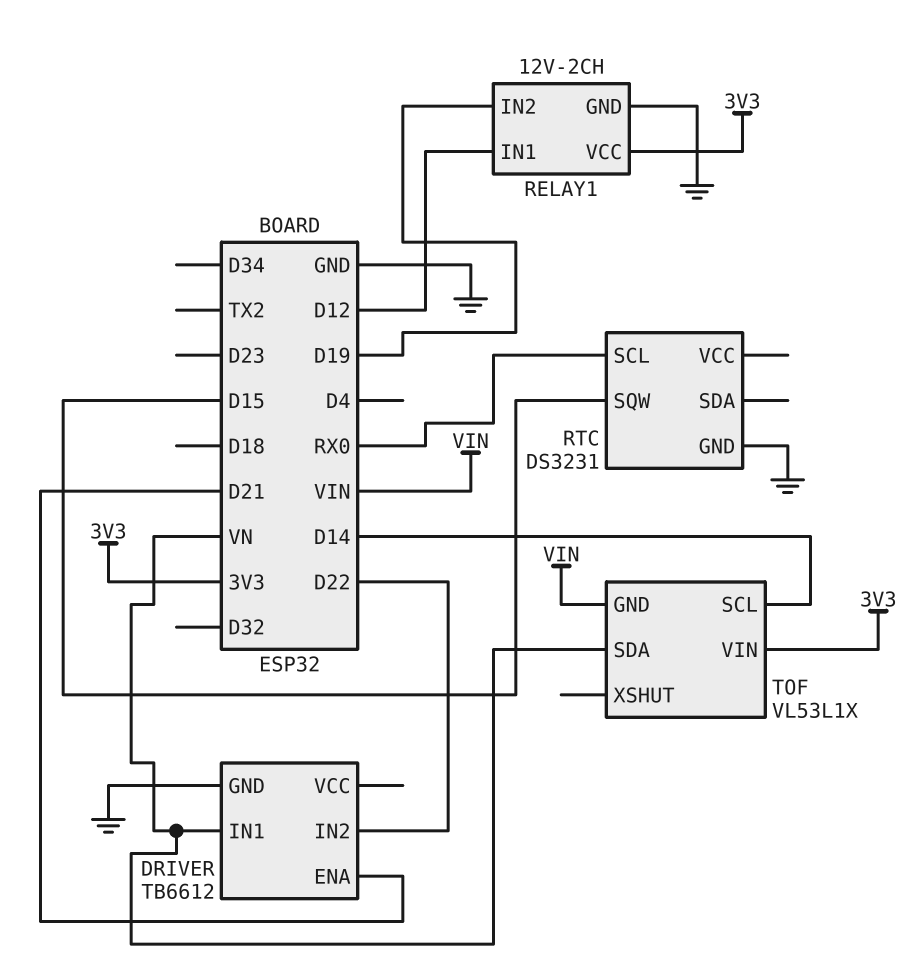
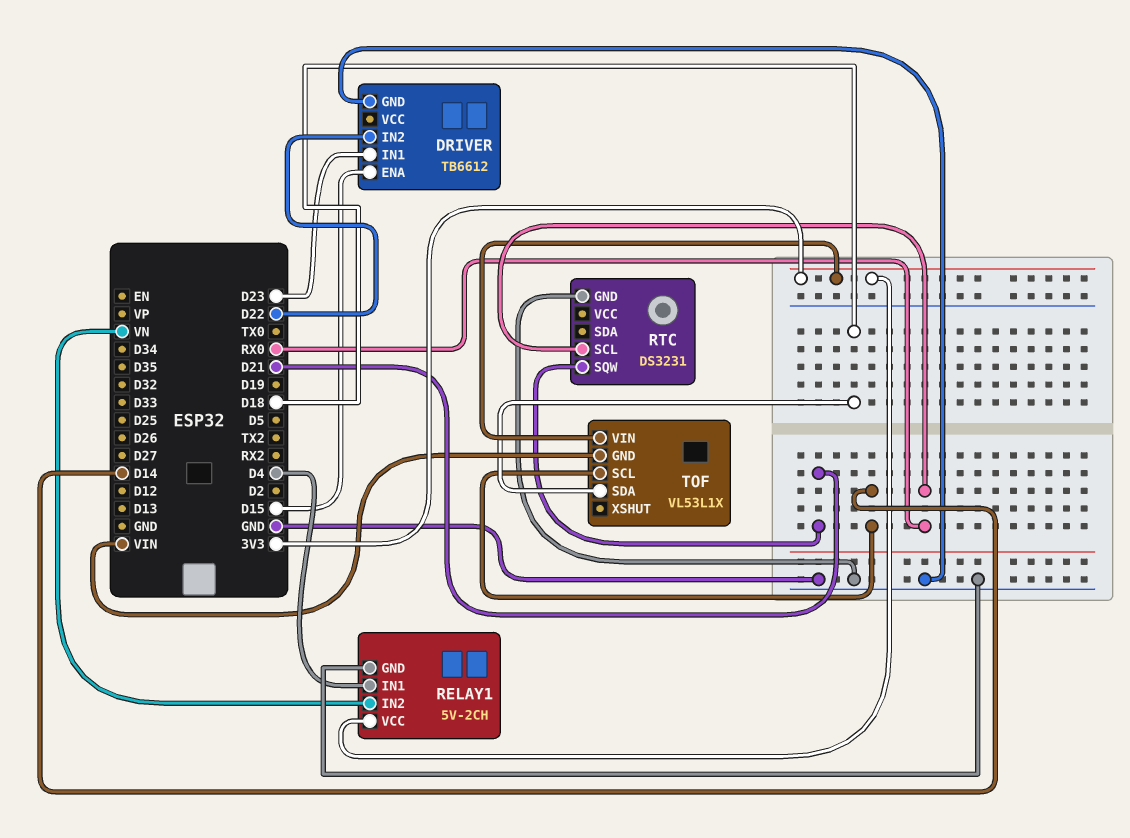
DRIVER pin ENA: D21 -> D15
DRIVER pin IN1: VN -> D23
RELAY1: 12V-2CH -> 5V-2CH
RELAY1 pin IN1: D12 -> D4
RELAY1 pin IN2: D19 -> VN
RTC pin SQW: D15 -> D21
TOF pin SDA: VN -> D18

